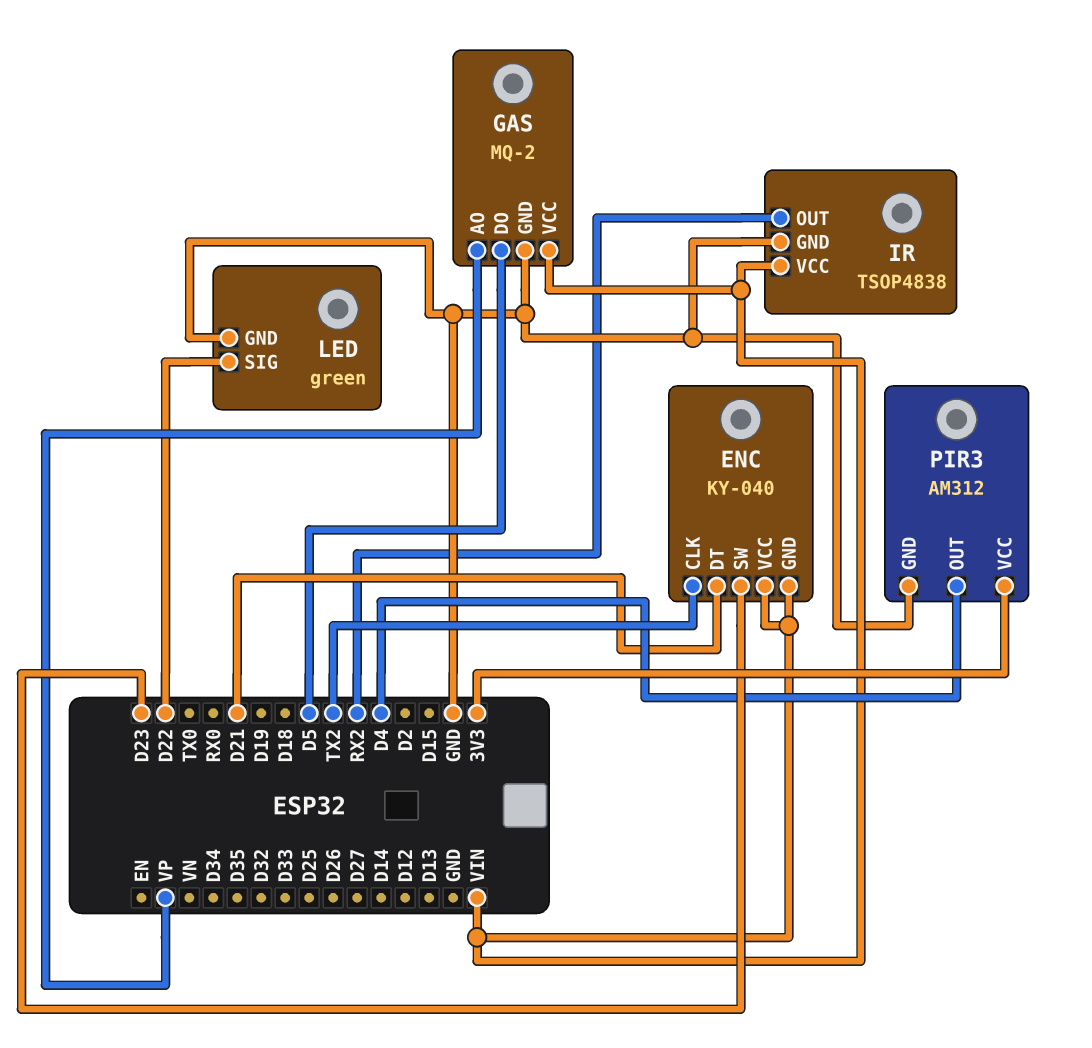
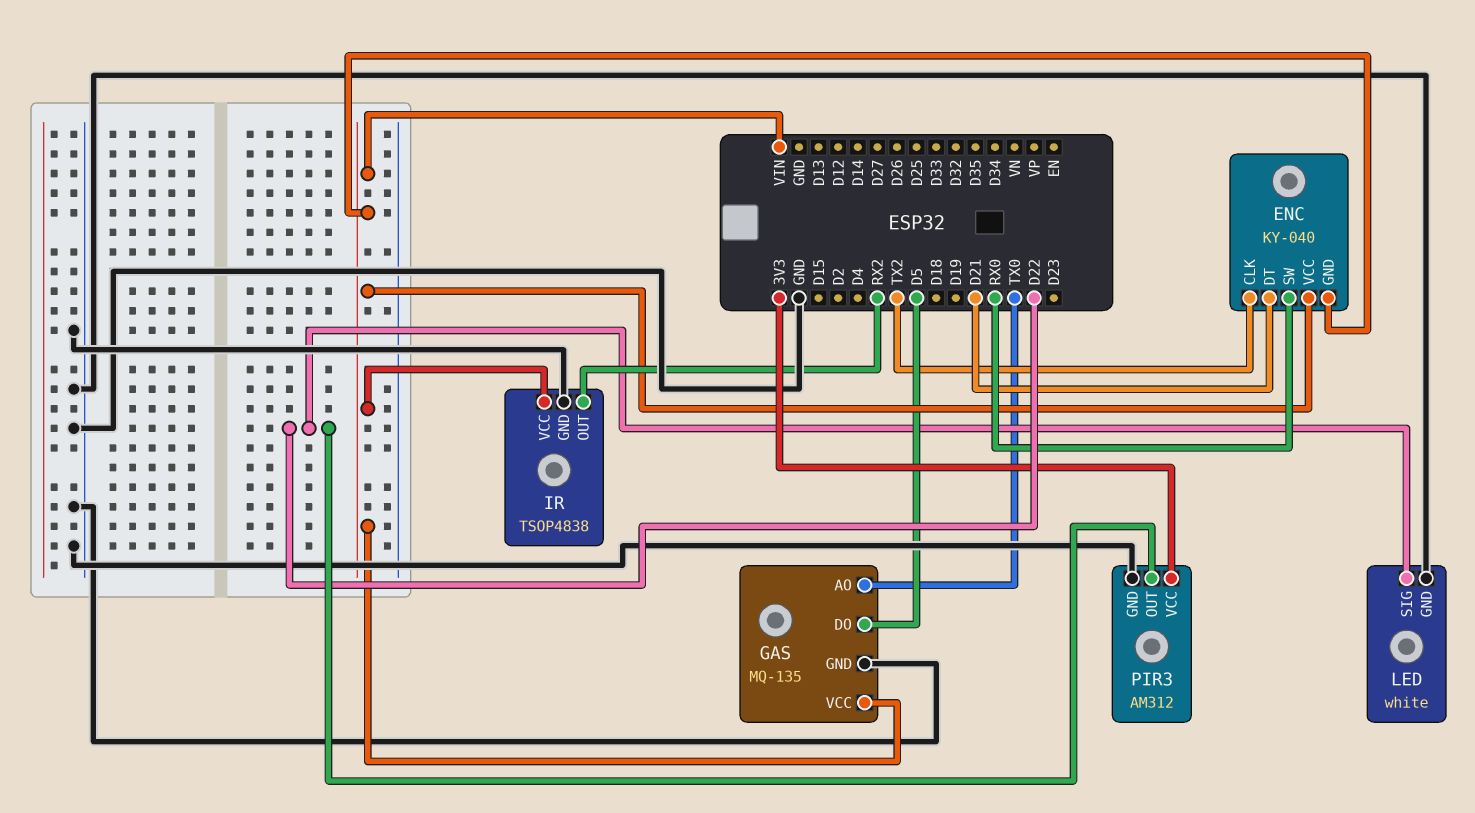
ENC pin SW: D23 -> RX0
GAS: MQ-2 -> MQ-135
GAS pin AO: VP -> TX0
LED: green -> white
PIR3 pin OUT: D4 -> D22

